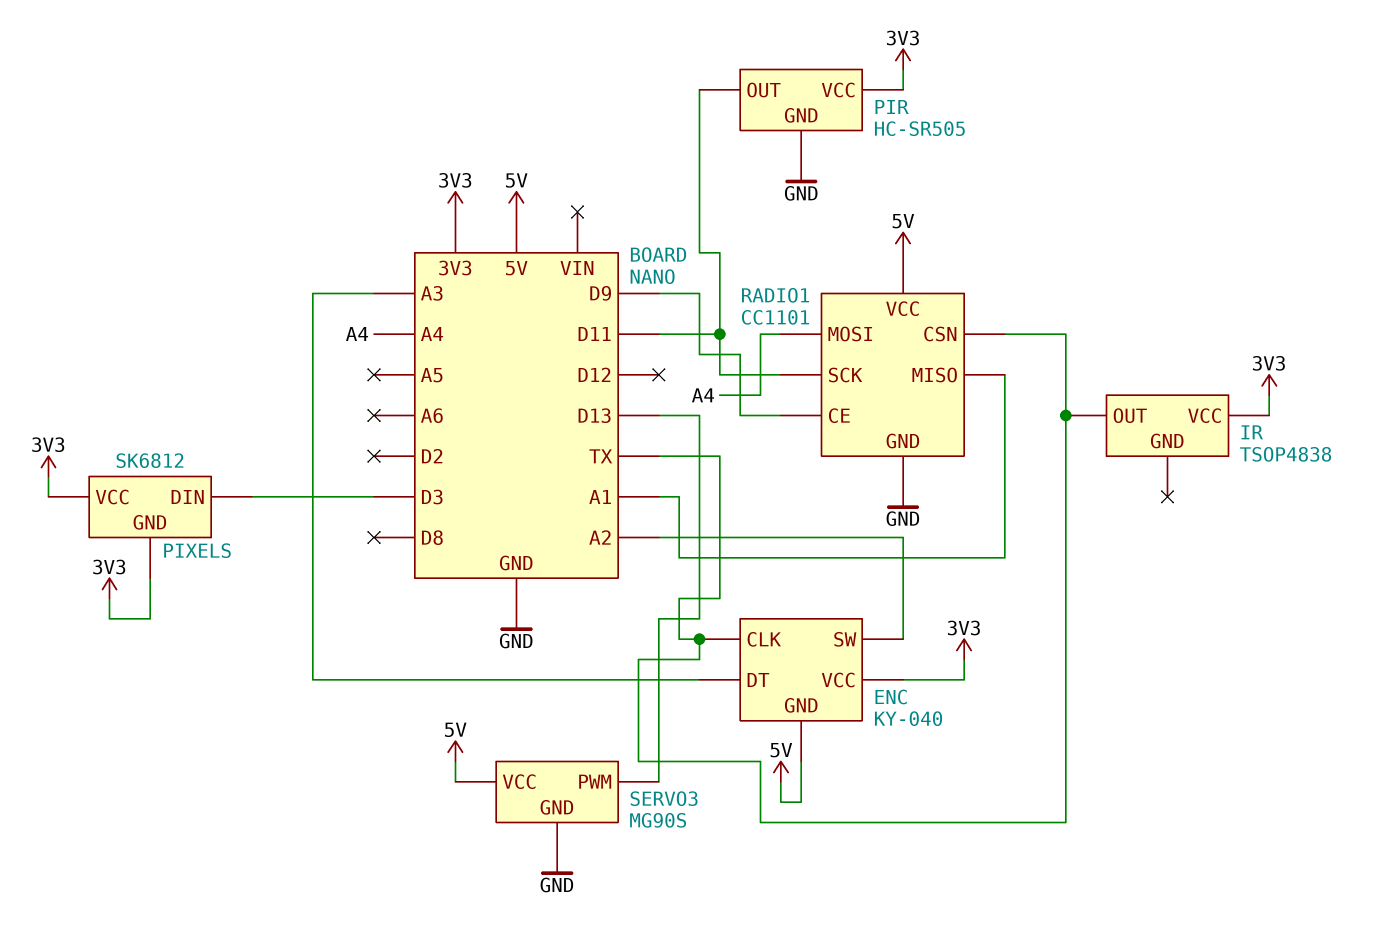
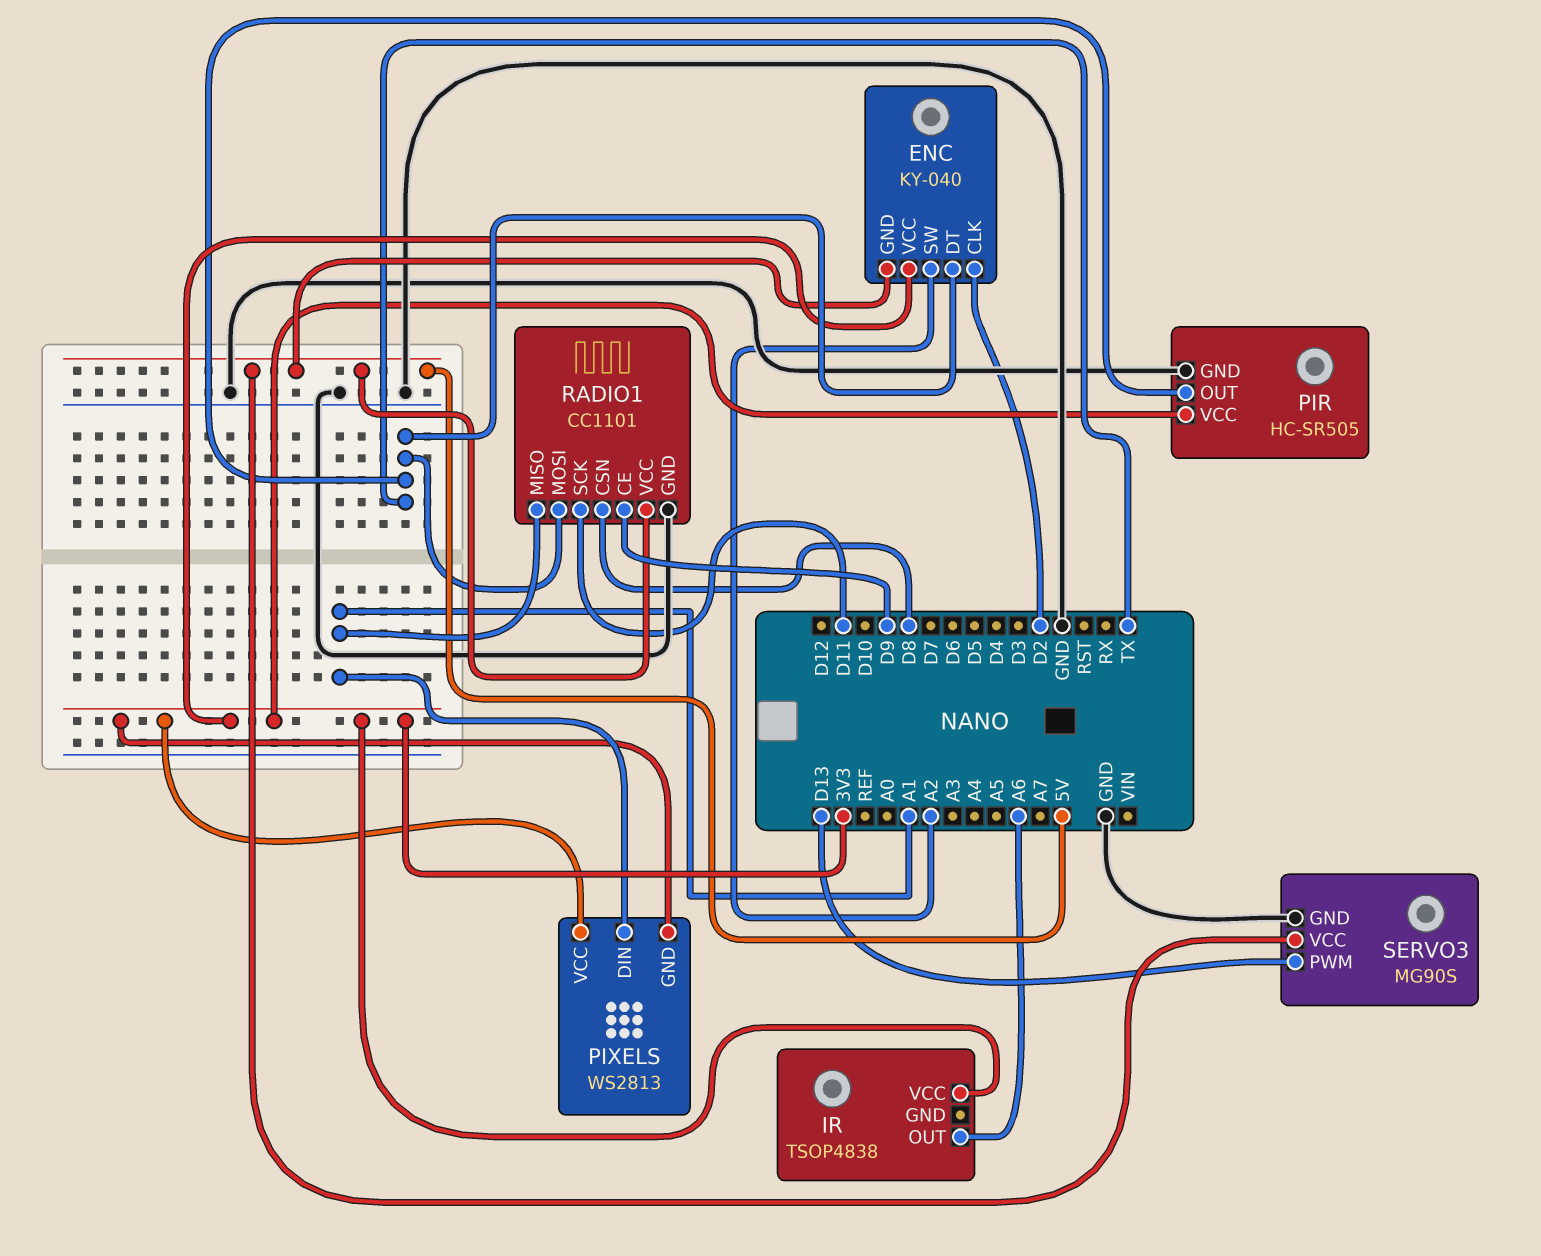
ENC pin CLK: TX -> D2
ENC pin DT: A3 -> TX
IR pin OUT: TX -> A6
PIR pin OUT: D11 -> TX
PIXELS: SK6812 -> WS2813
PIXELS pin DIN: D3 -> A1
RADIO1 pin CSN: TX -> D8
RADIO1 pin MOSI: A4 -> TX

